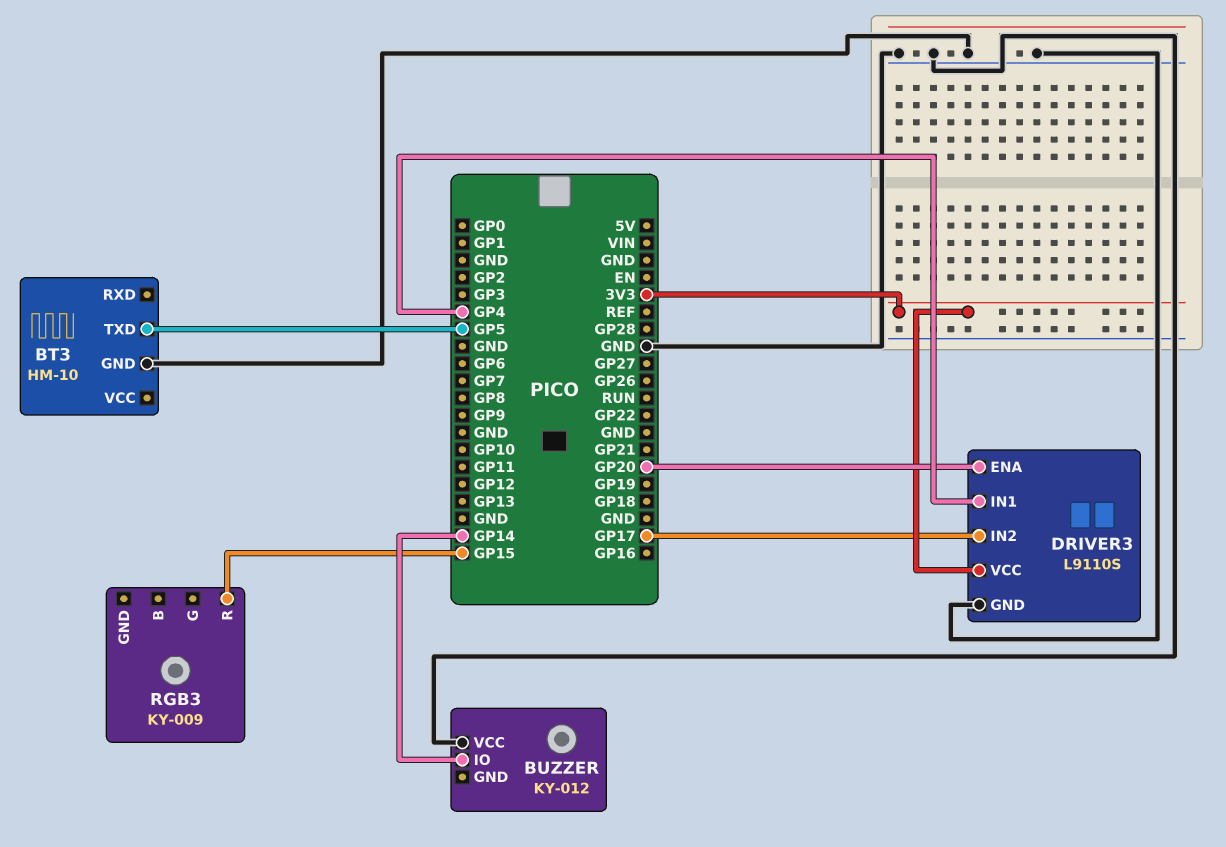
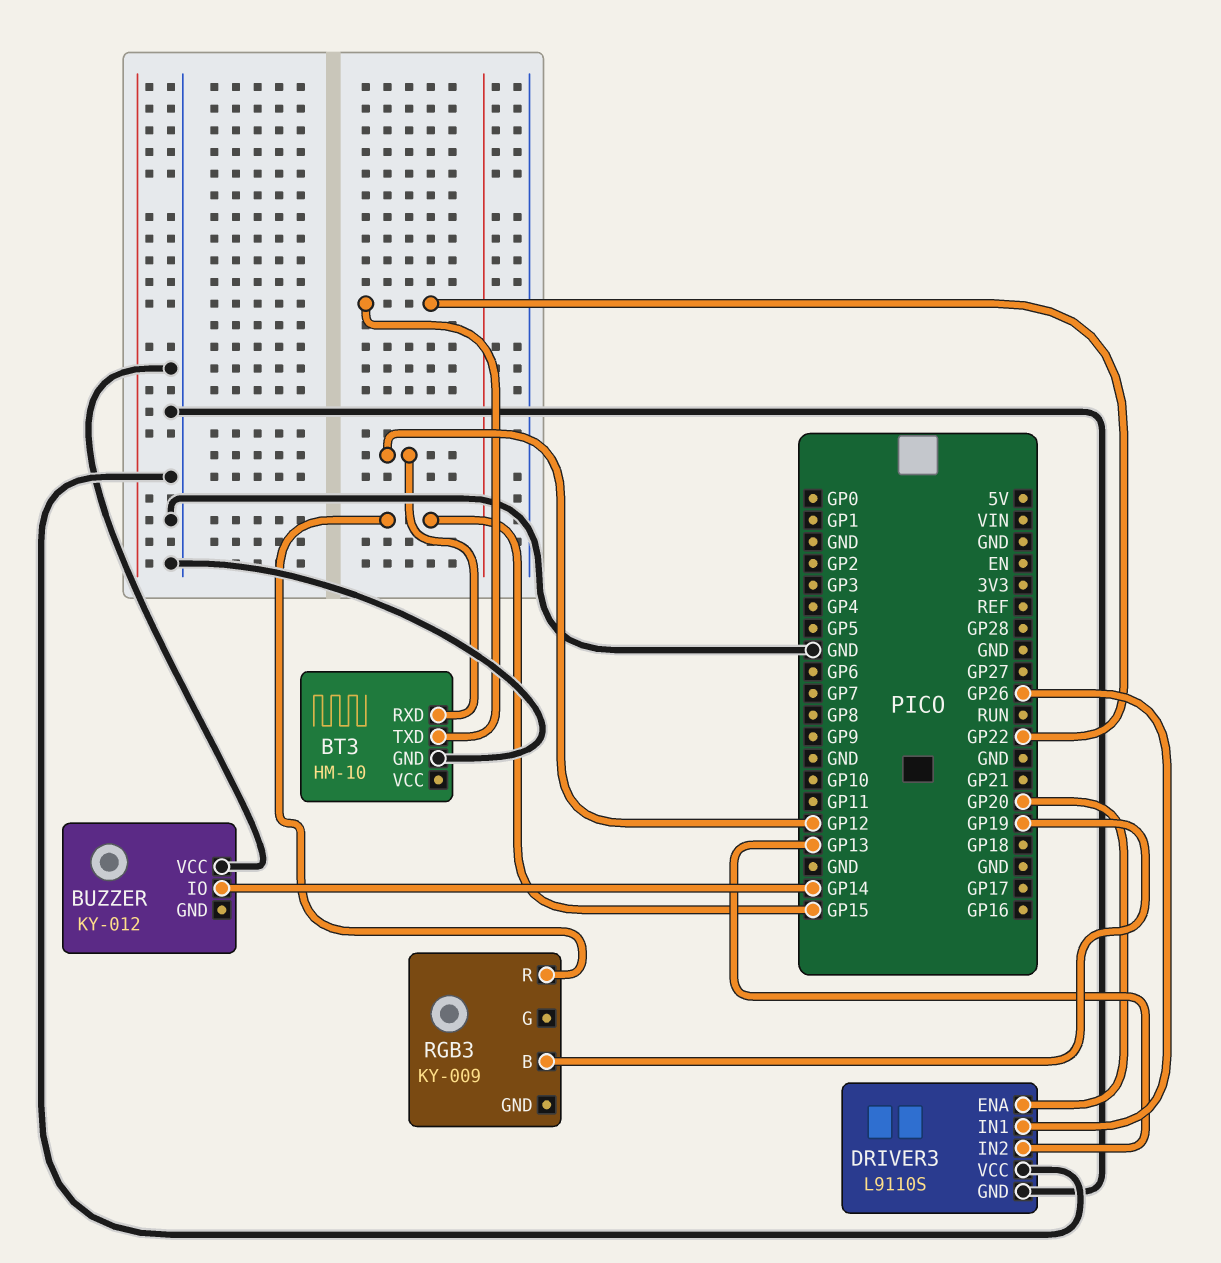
BT3 pin RXD: none -> GP12
BT3 pin TXD: GP5 -> GP22
DRIVER3 pin IN1: GP4 -> GP26
DRIVER3 pin IN2: GP17 -> GP13
DRIVER3 pin VCC: 3V3 -> GND
RGB3 pin B: none -> GP19

